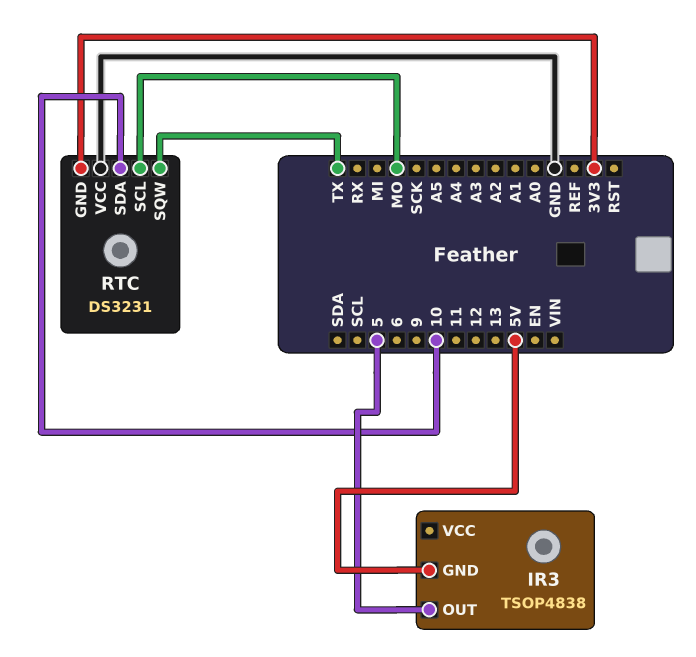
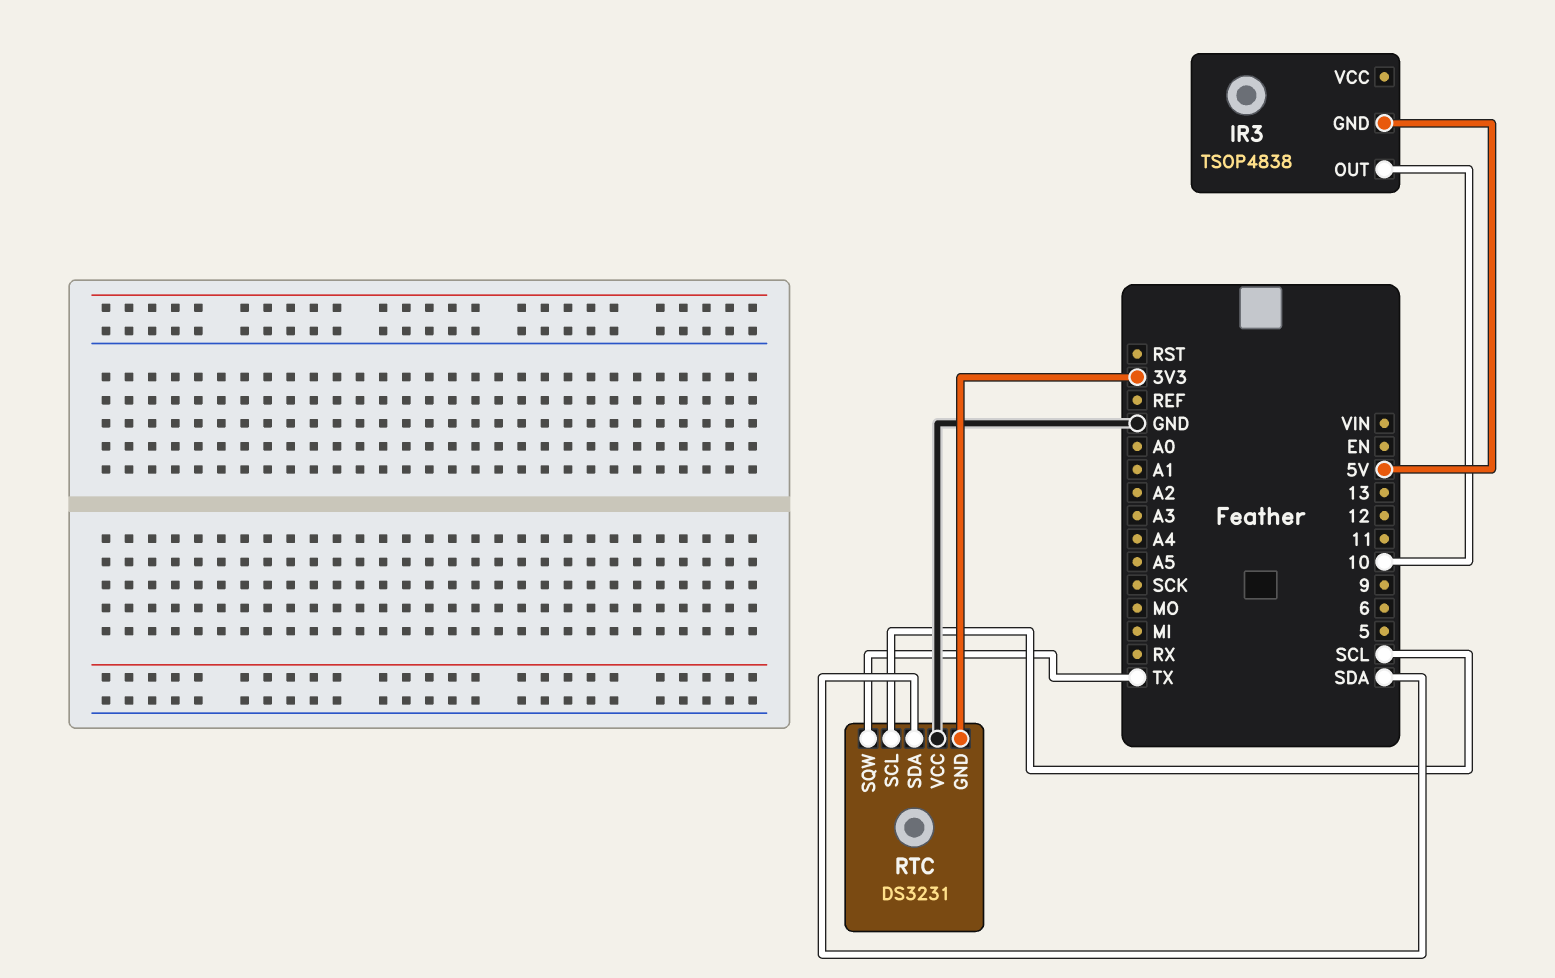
IR3 pin OUT: 5 -> 10
RTC pin SCL: MO -> SCL
RTC pin SDA: 10 -> SDA

